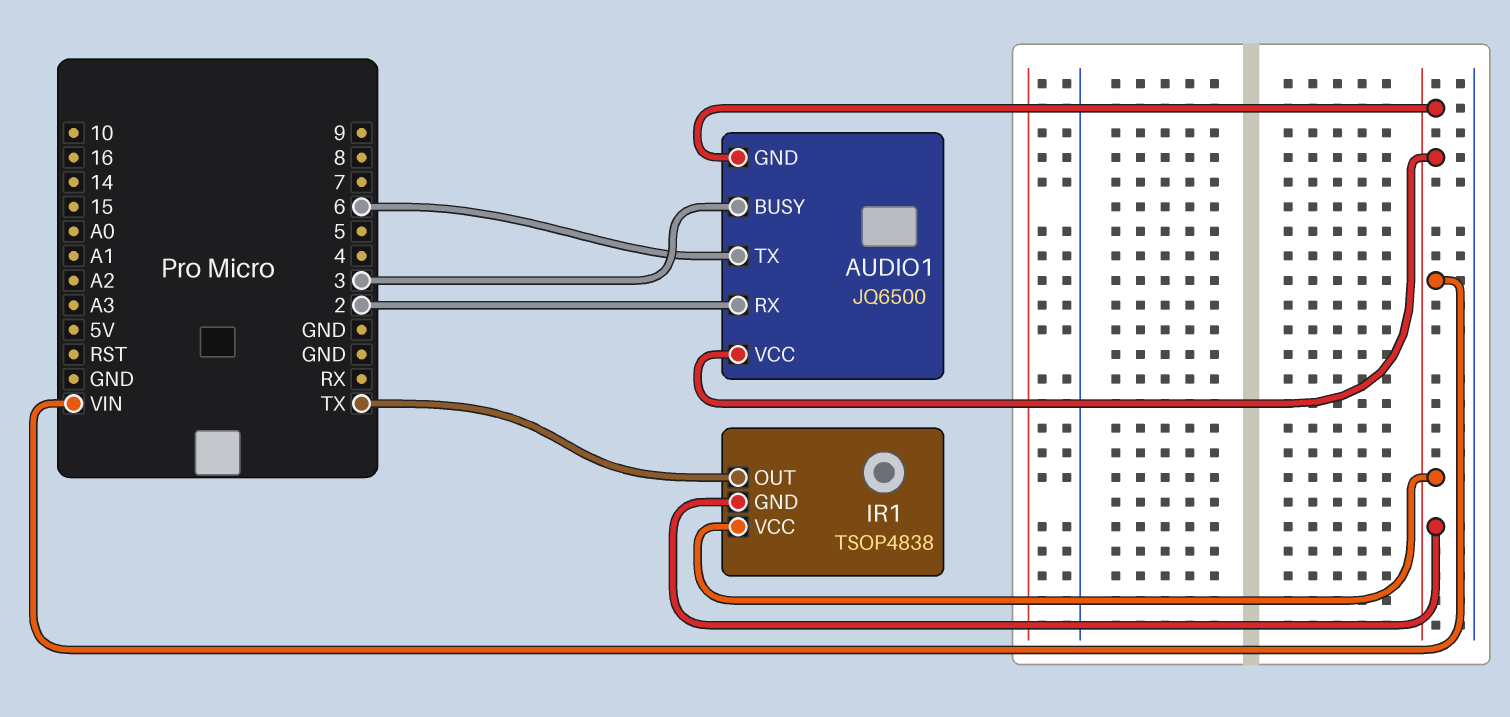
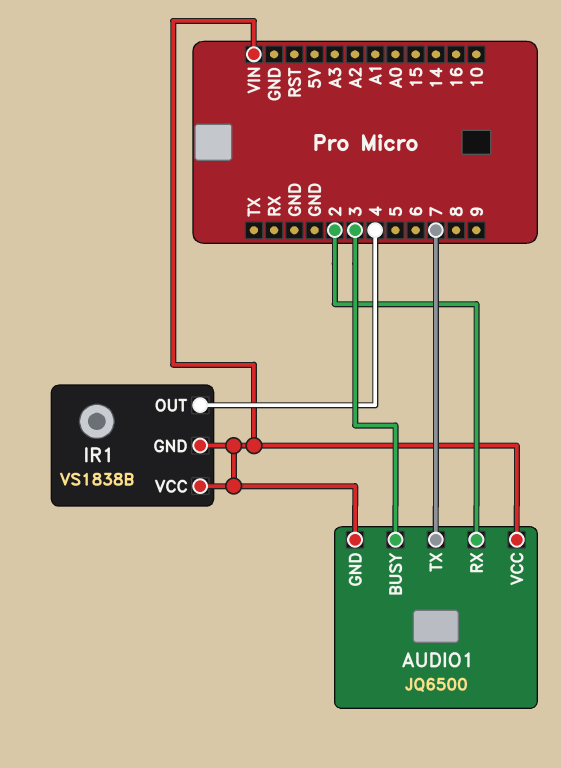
AUDIO1 pin TX: 6 -> 7
IR1: TSOP4838 -> VS1838B
IR1 pin OUT: TX -> 4

